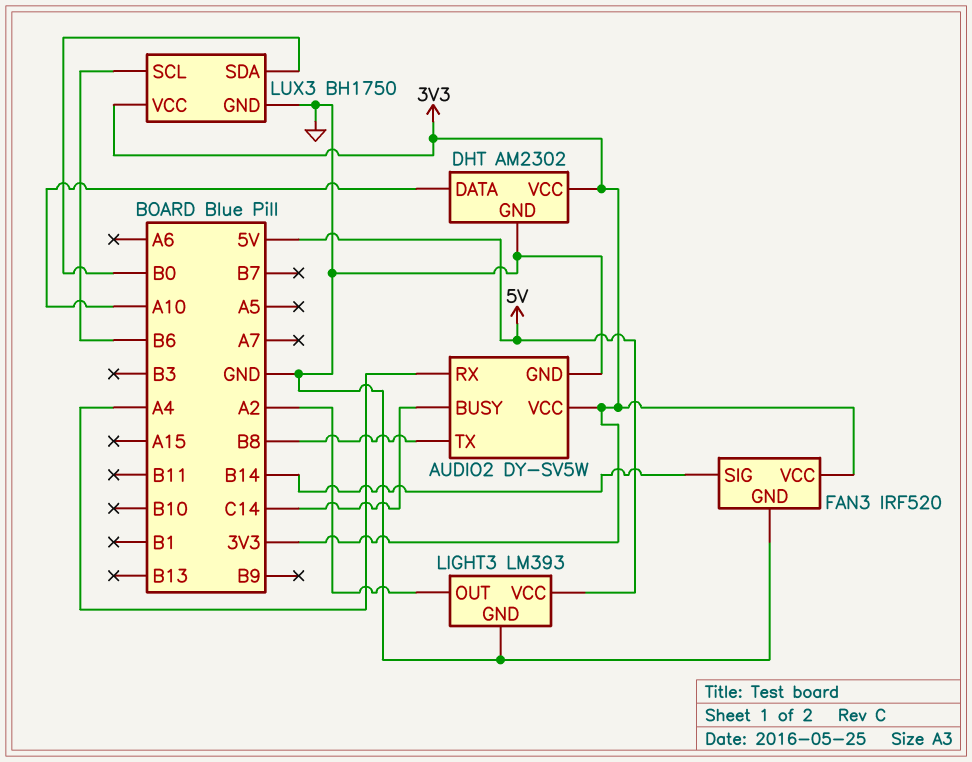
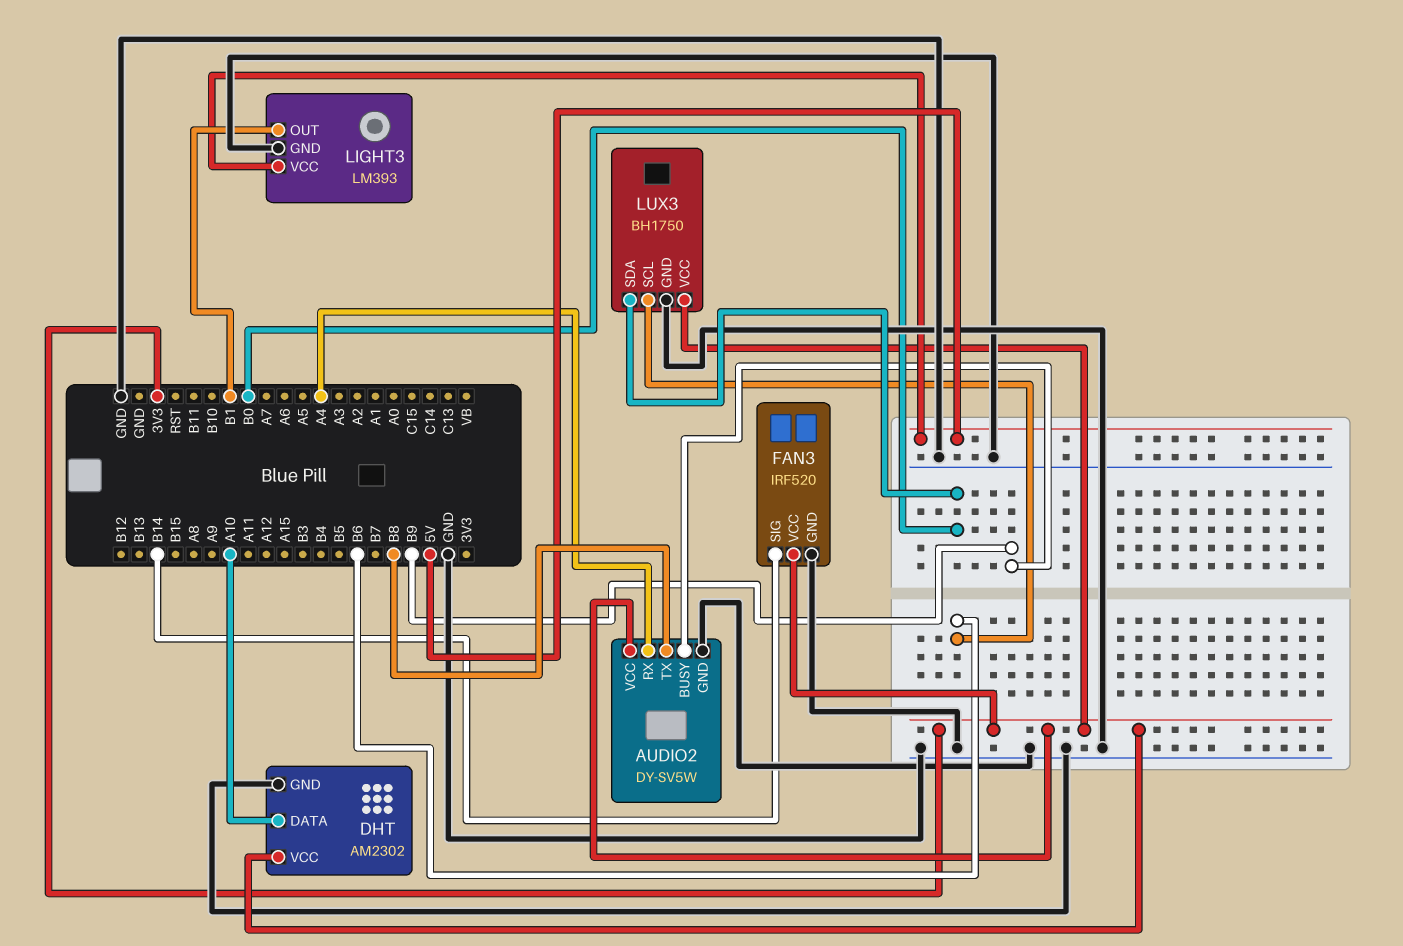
AUDIO2 pin BUSY: C14 -> B9
LIGHT3 pin OUT: A2 -> B1

